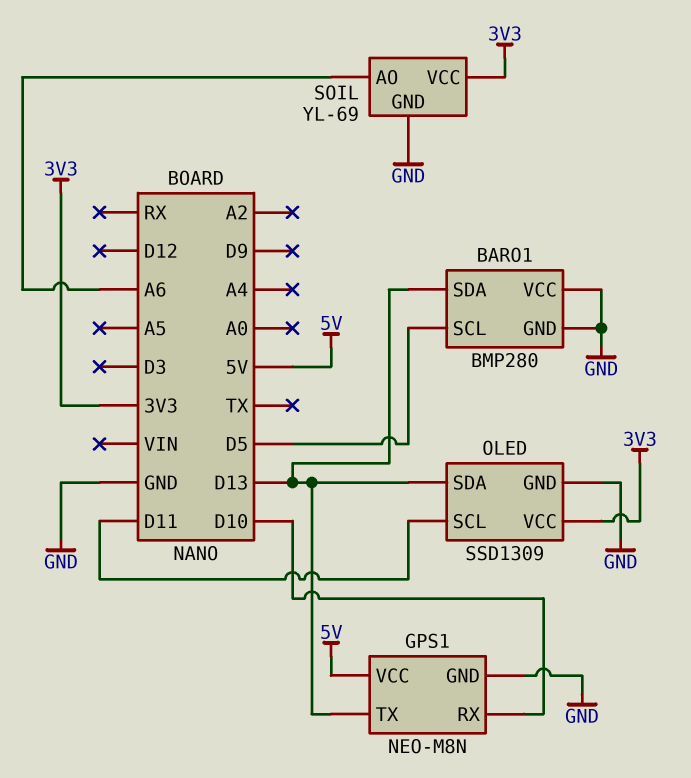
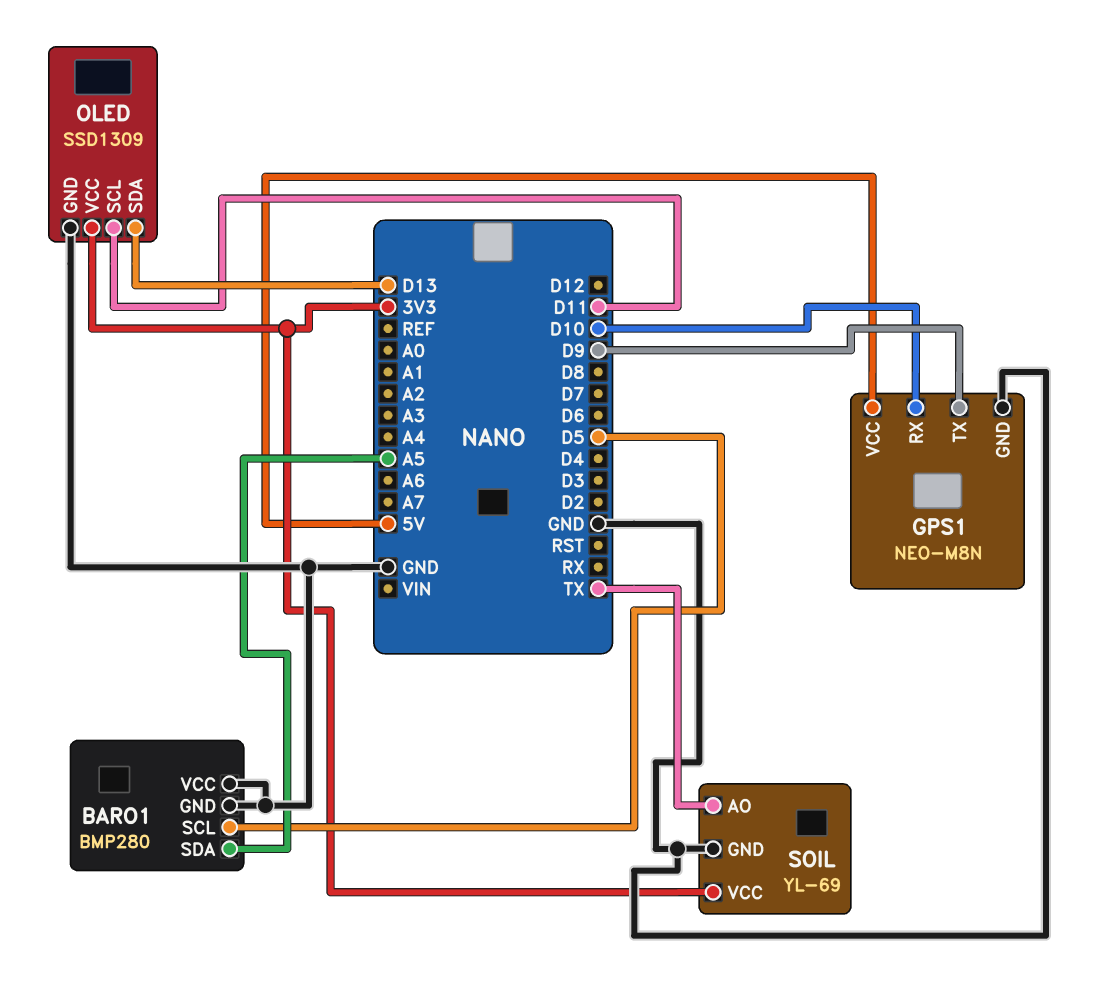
BARO1 pin SDA: D13 -> A5
GPS1 pin TX: D13 -> D9
SOIL pin AO: A6 -> TX

